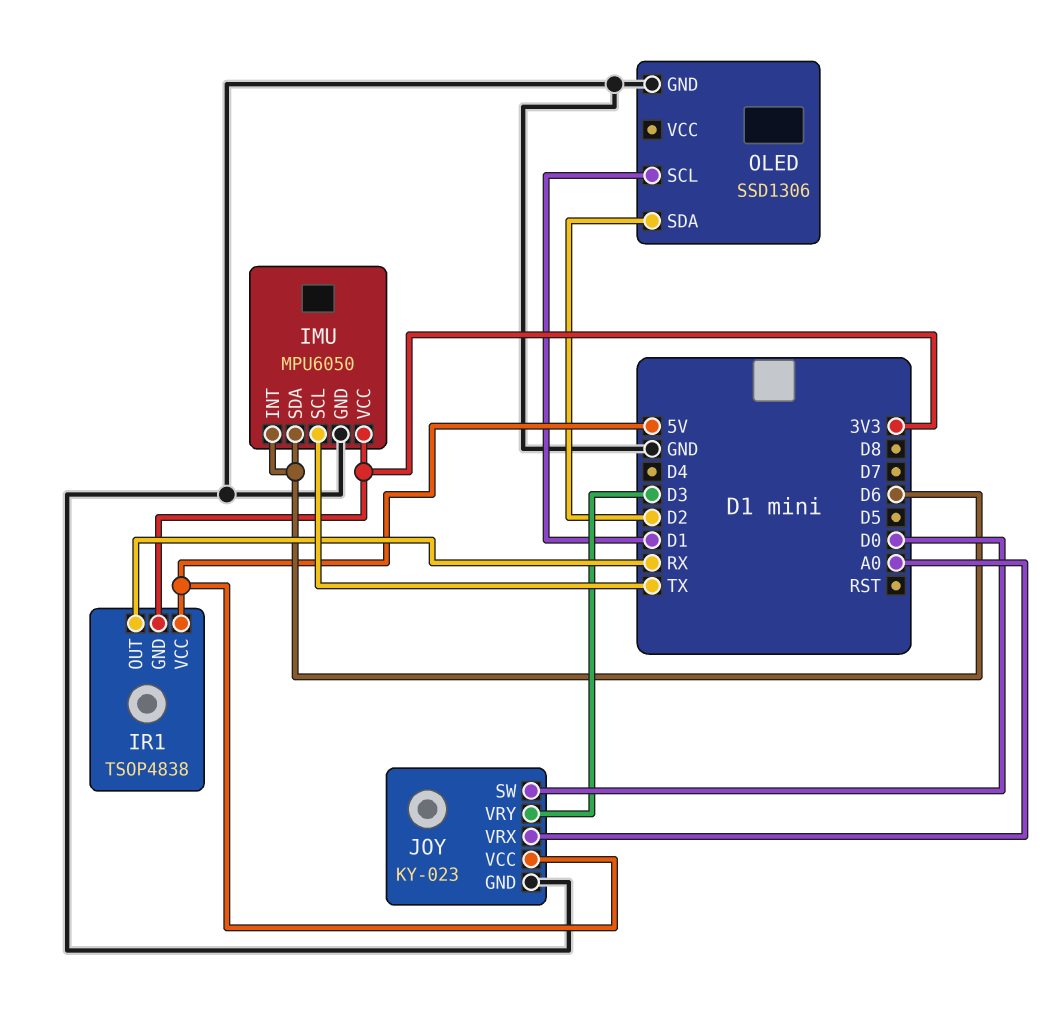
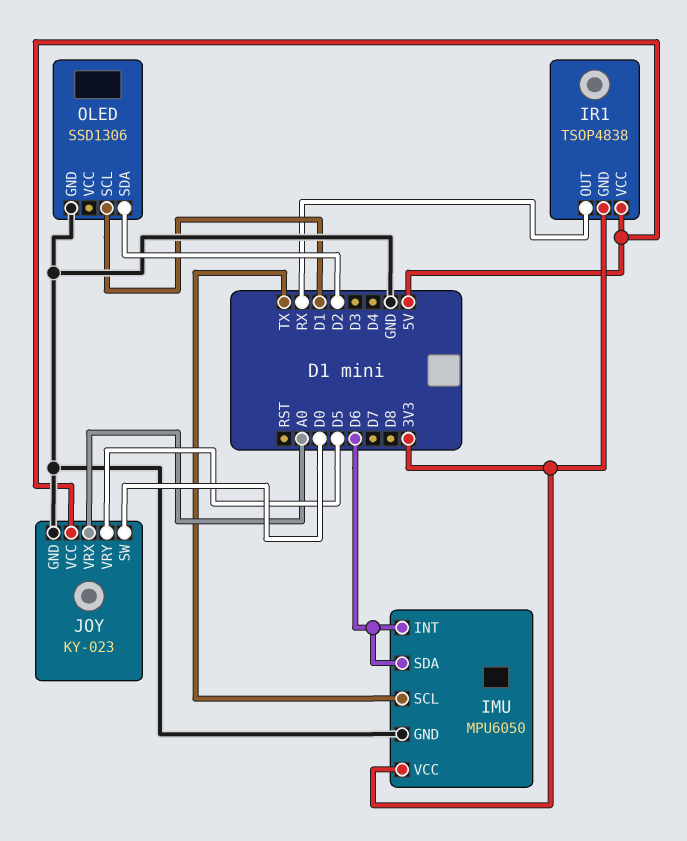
JOY pin VRY: D3 -> D5

